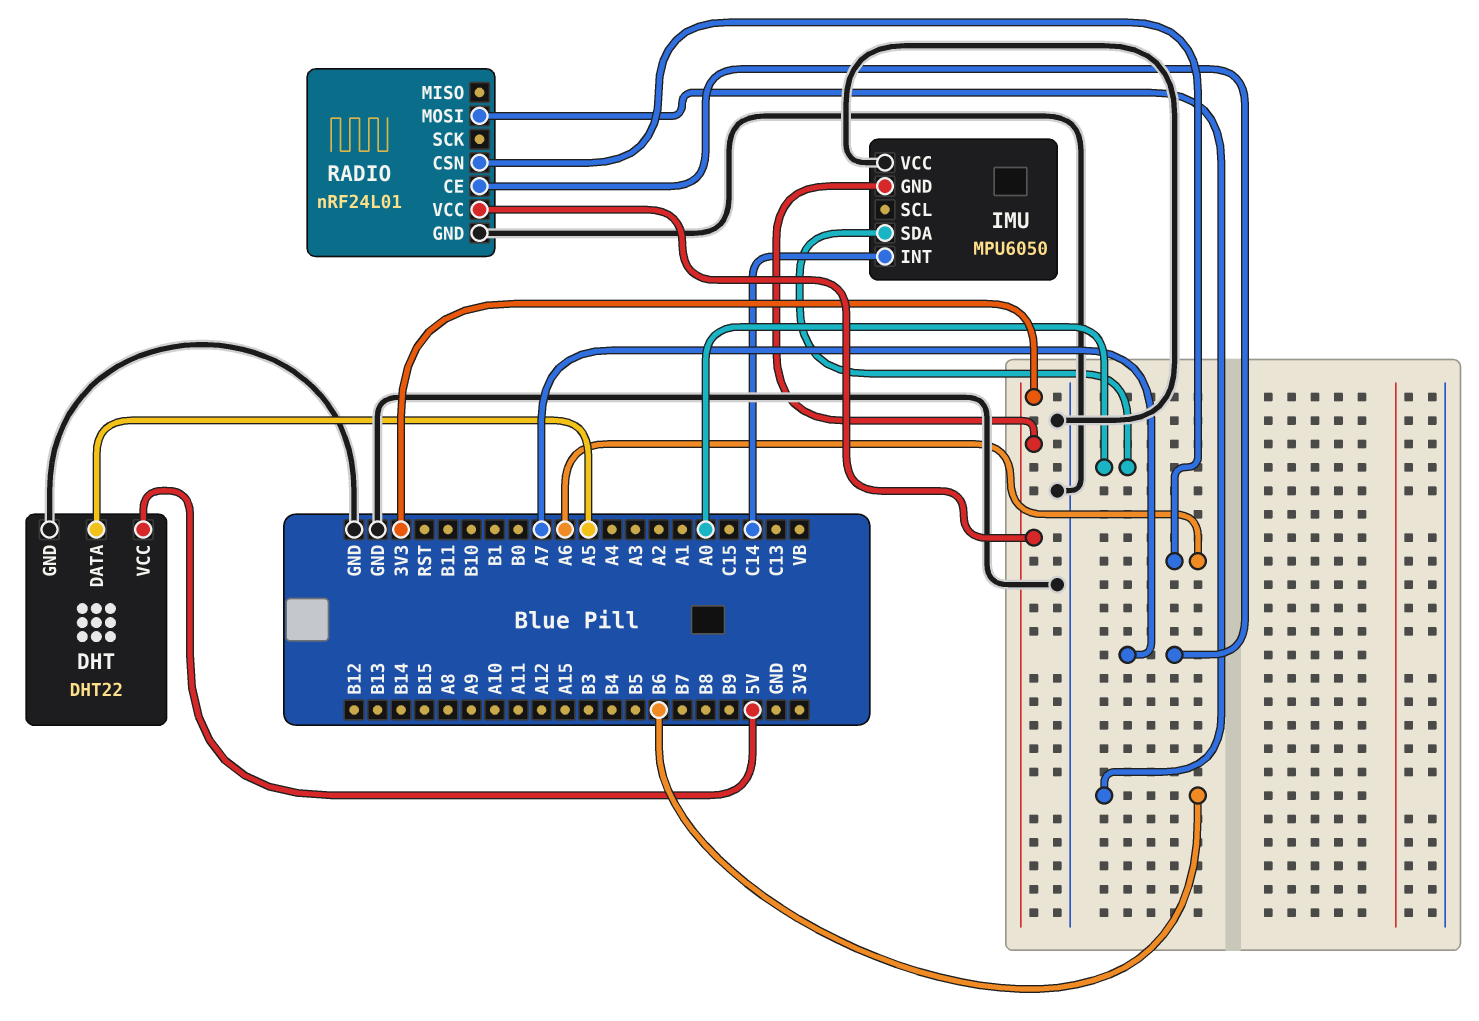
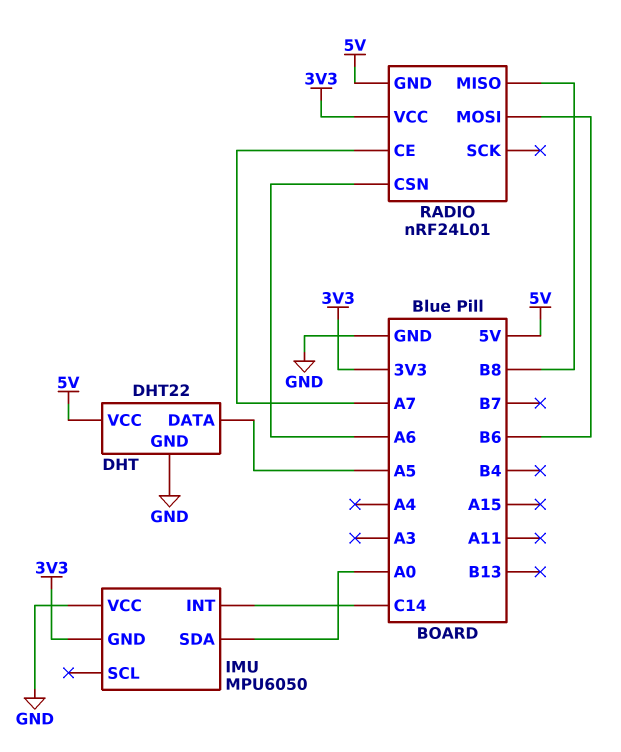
RADIO pin GND: GND -> 5V
RADIO pin MISO: none -> B8

